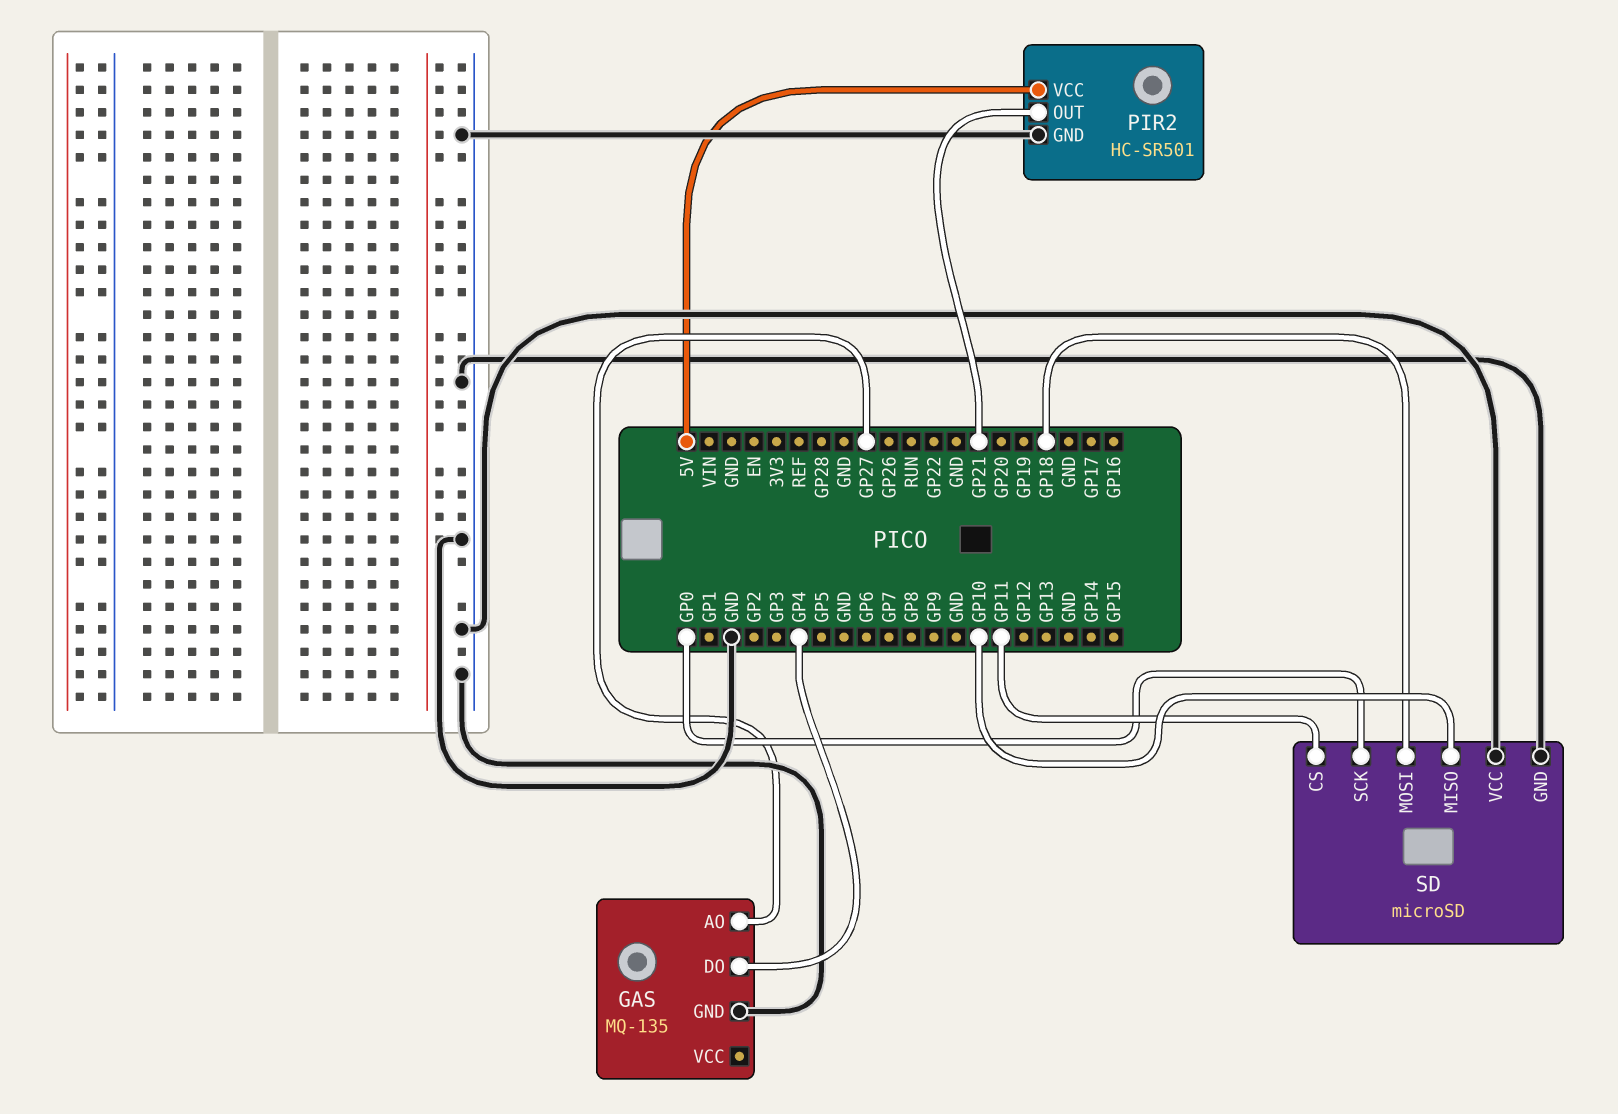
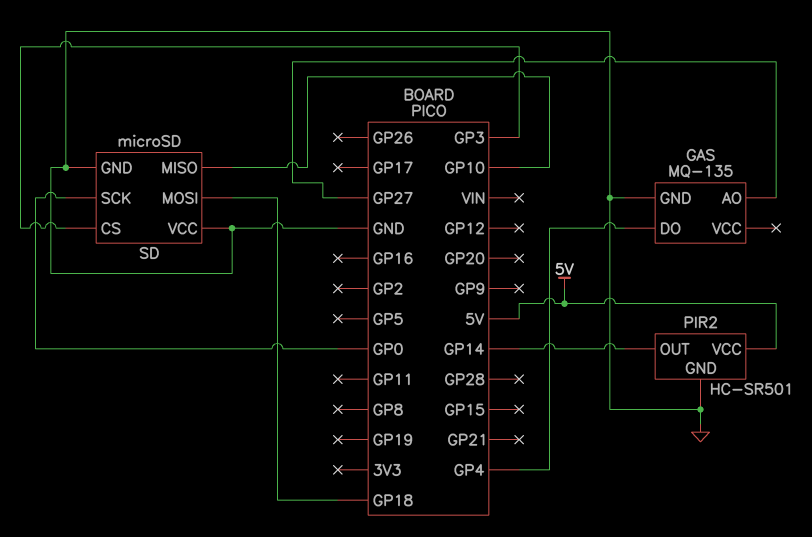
PIR2 pin OUT: GP21 -> GP14
SD pin CS: GP11 -> GP3

